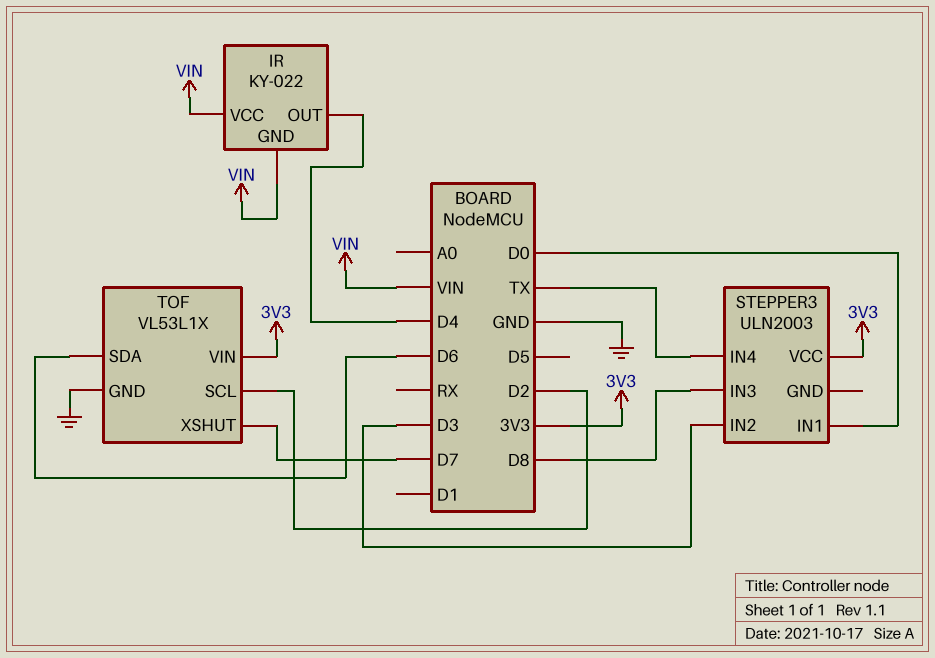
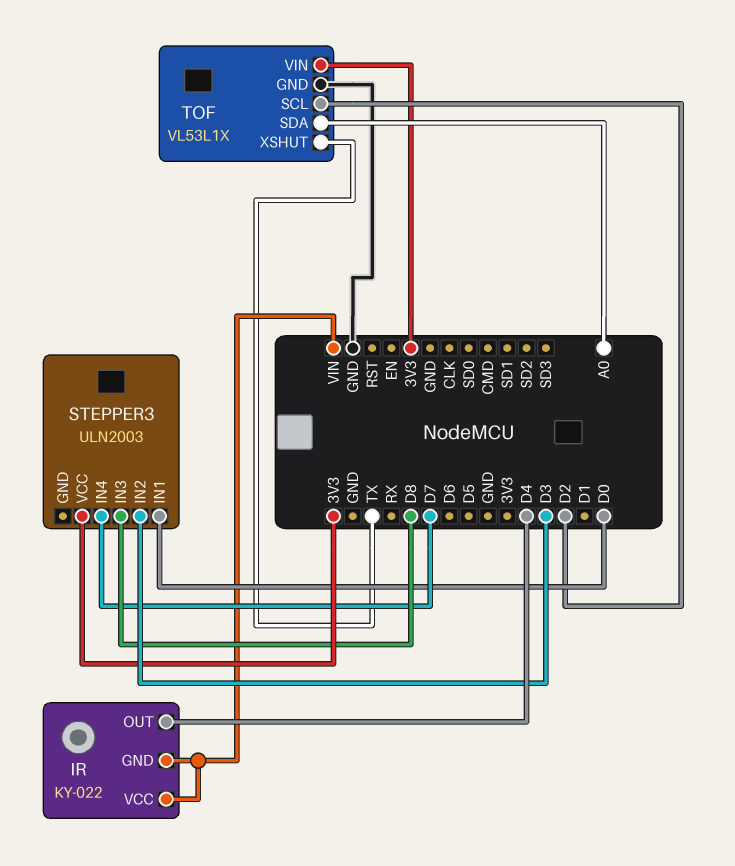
STEPPER3 pin IN4: TX -> D7
TOF pin SDA: D6 -> A0
TOF pin XSHUT: D7 -> TX

